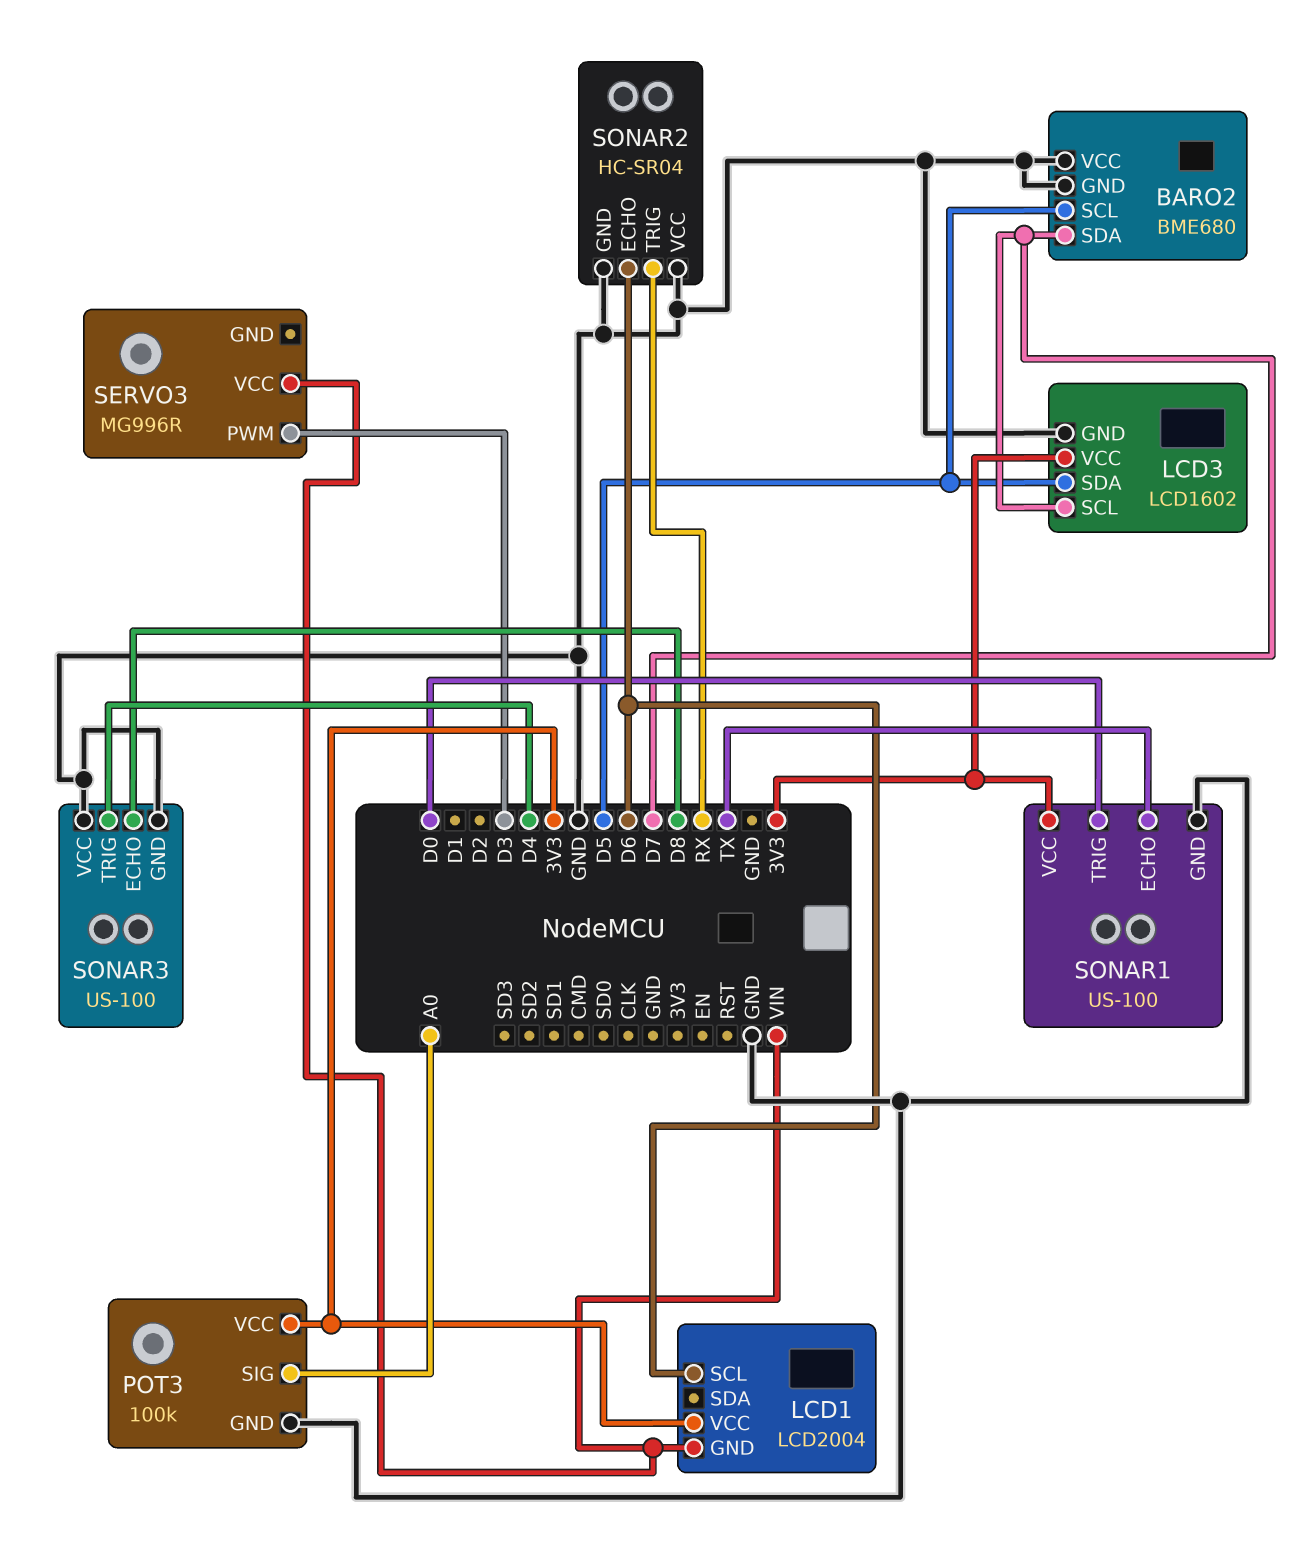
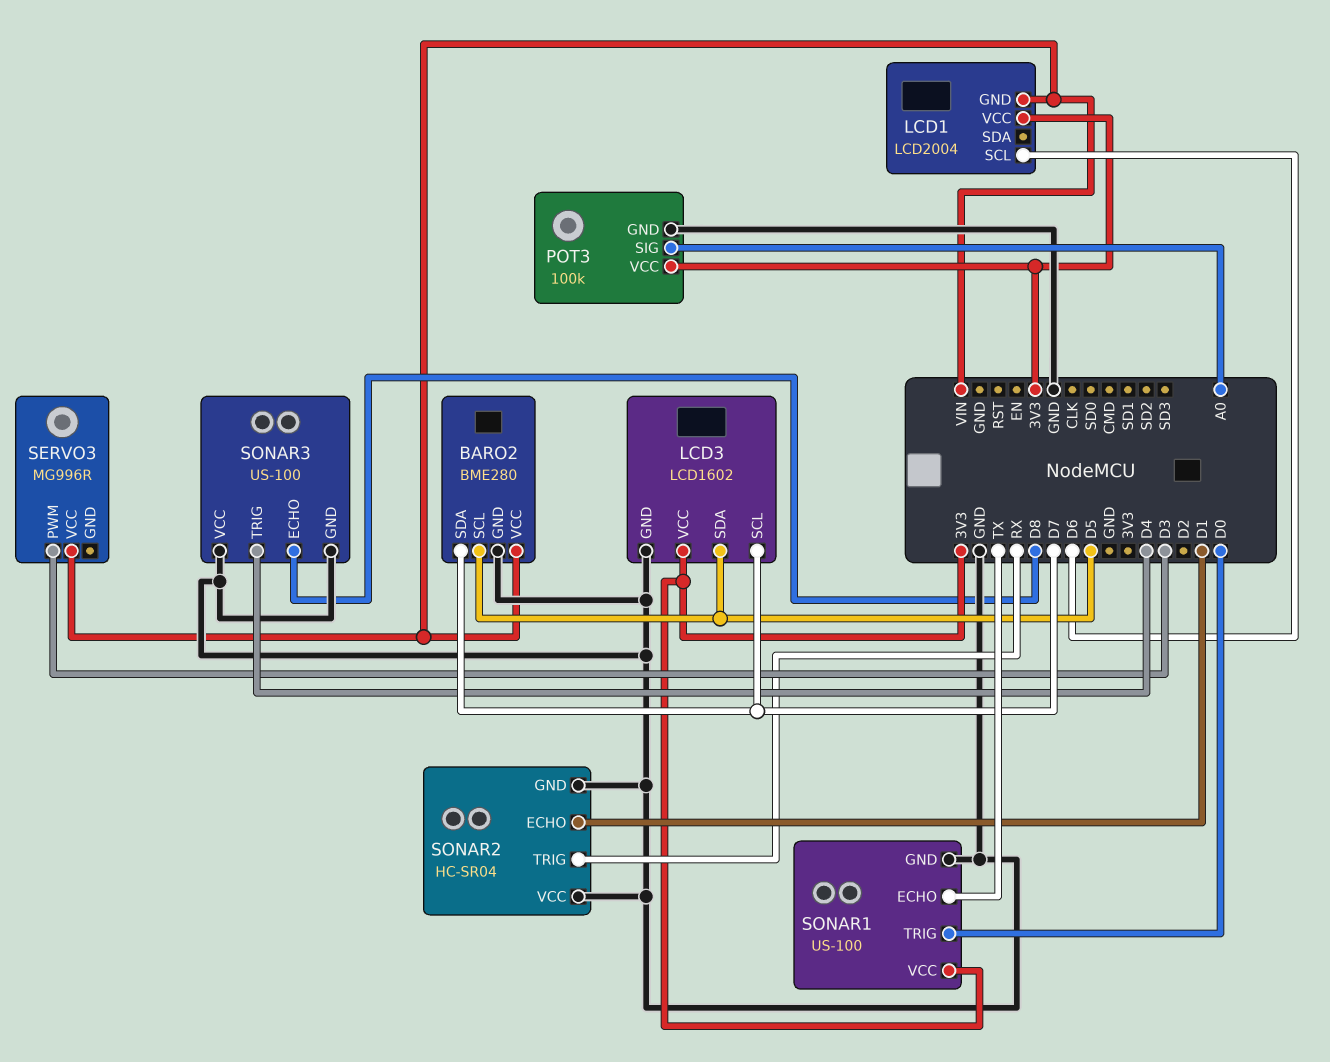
BARO2: BME680 -> BME280
BARO2 pin VCC: GND -> VIN
SONAR2 pin ECHO: D6 -> D1

